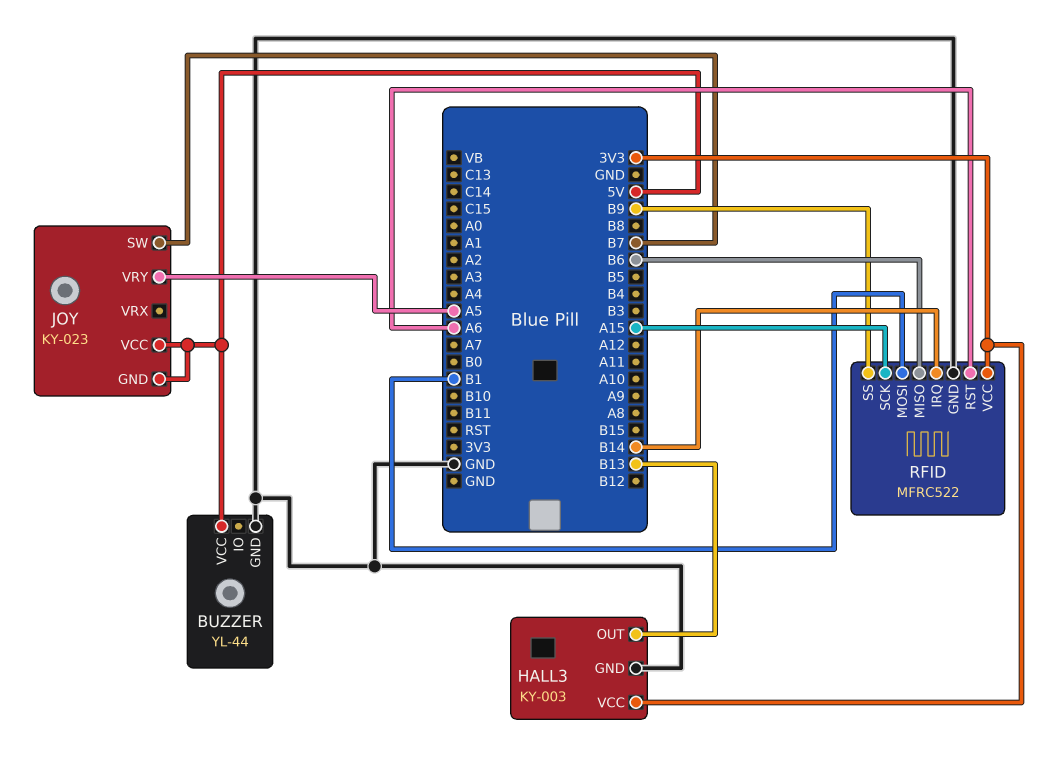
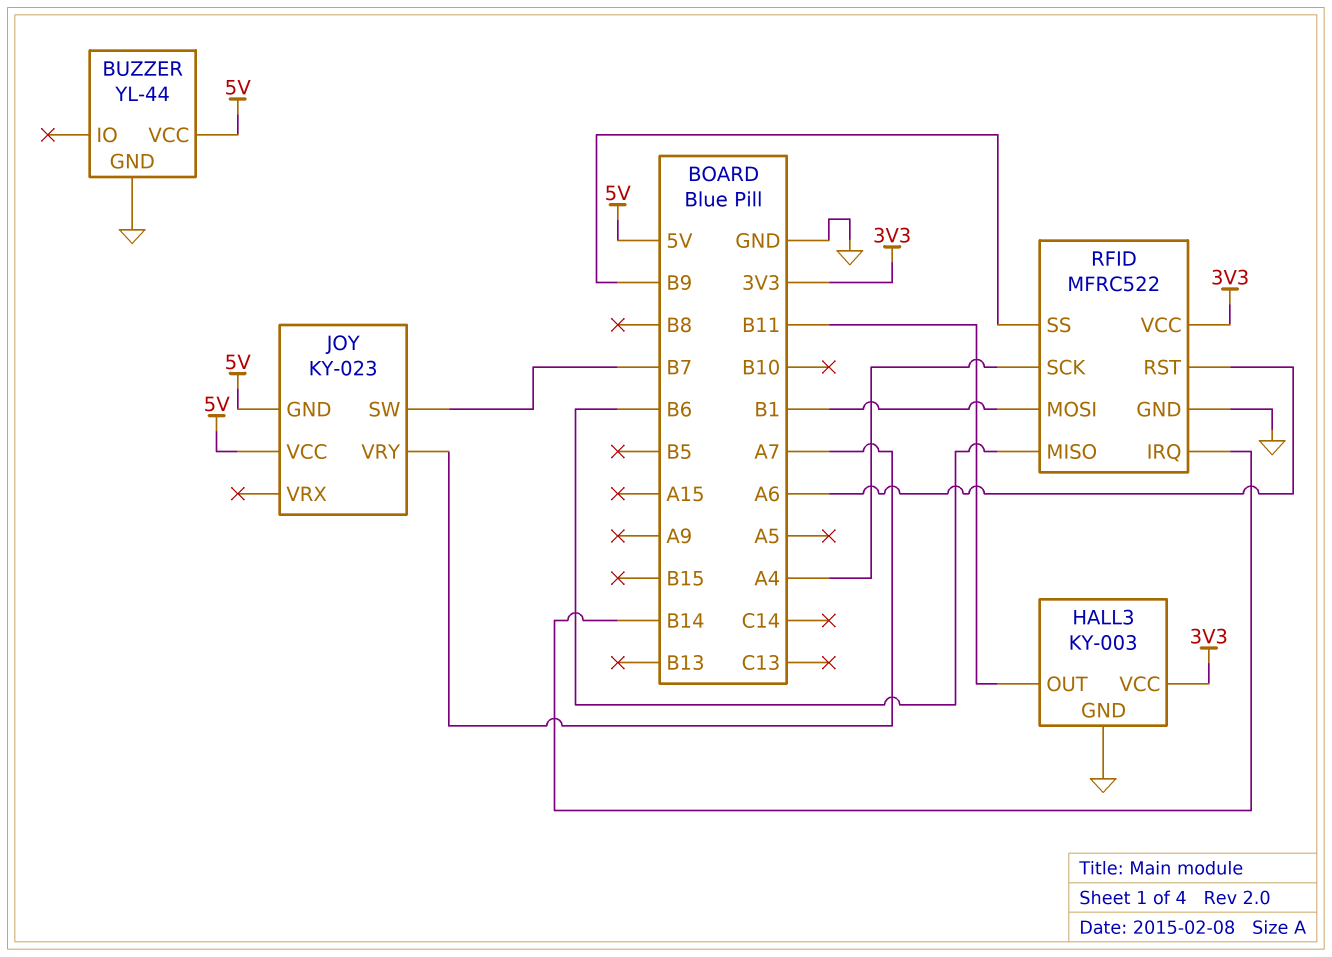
HALL3 pin OUT: B13 -> B11
JOY pin VRY: A5 -> A7
RFID pin SCK: A15 -> A4

